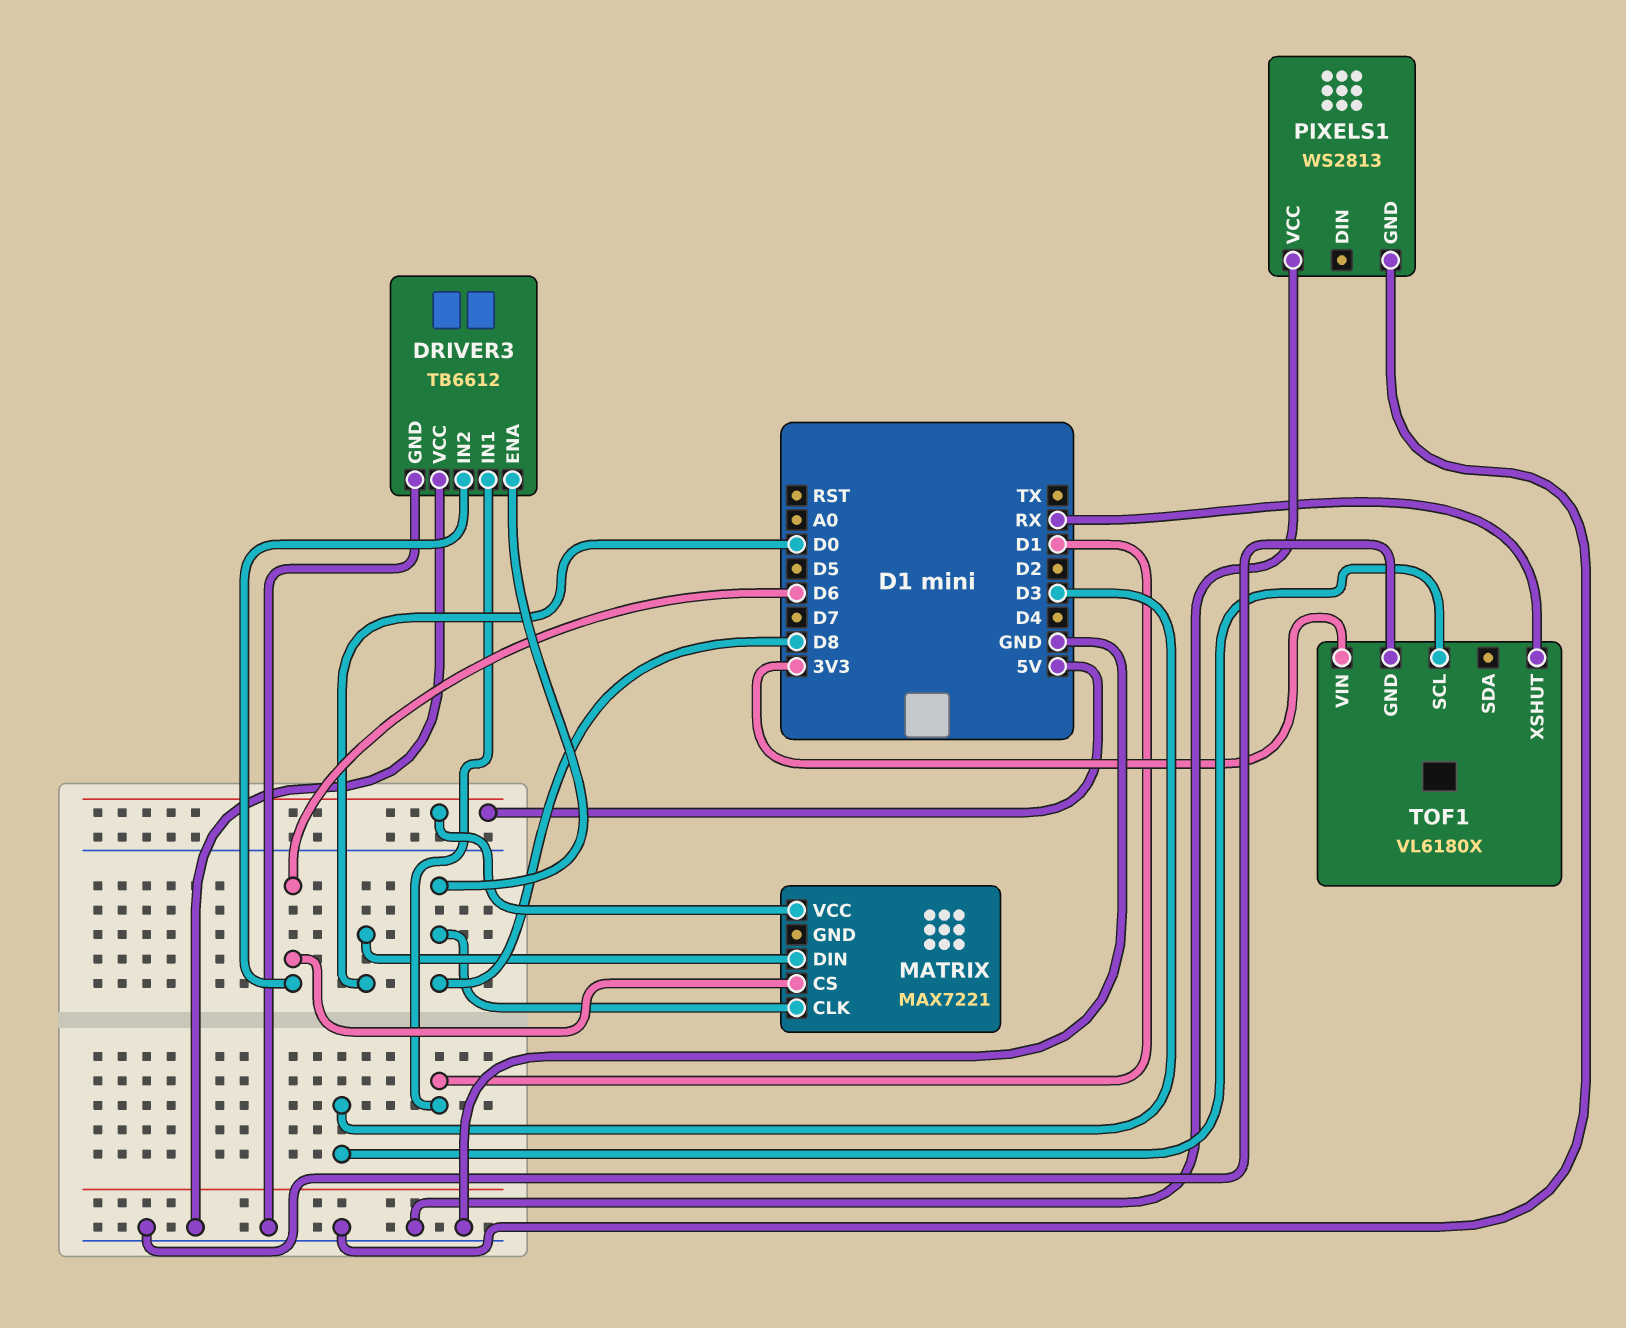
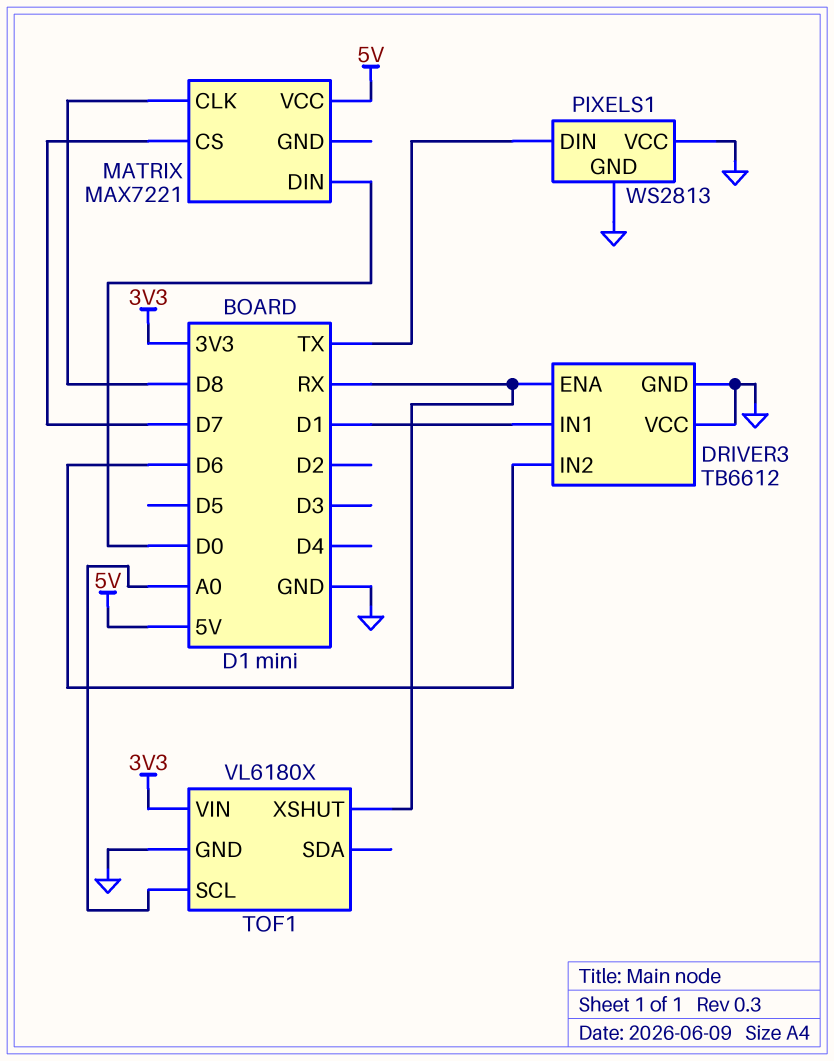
DRIVER3 pin ENA: D8 -> RX
MATRIX pin CS: D6 -> D7
PIXELS1 pin DIN: none -> TX
TOF1 pin SCL: D3 -> A0

